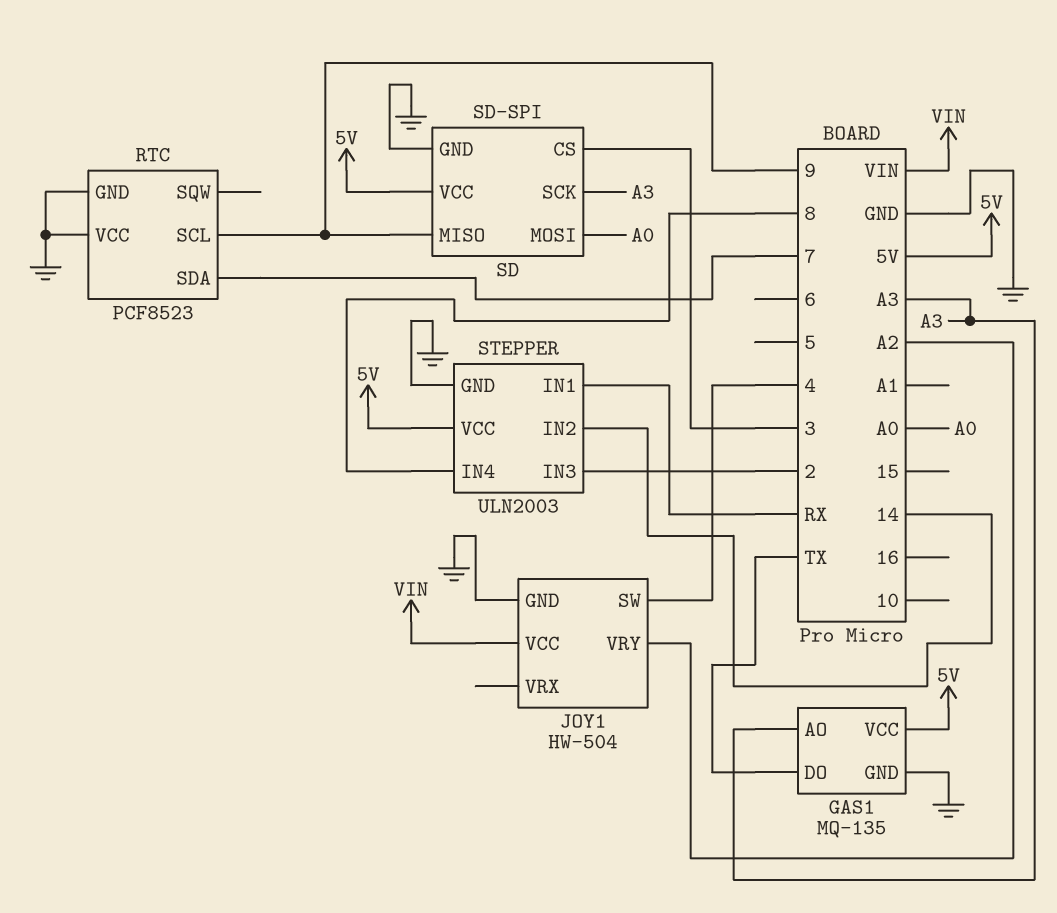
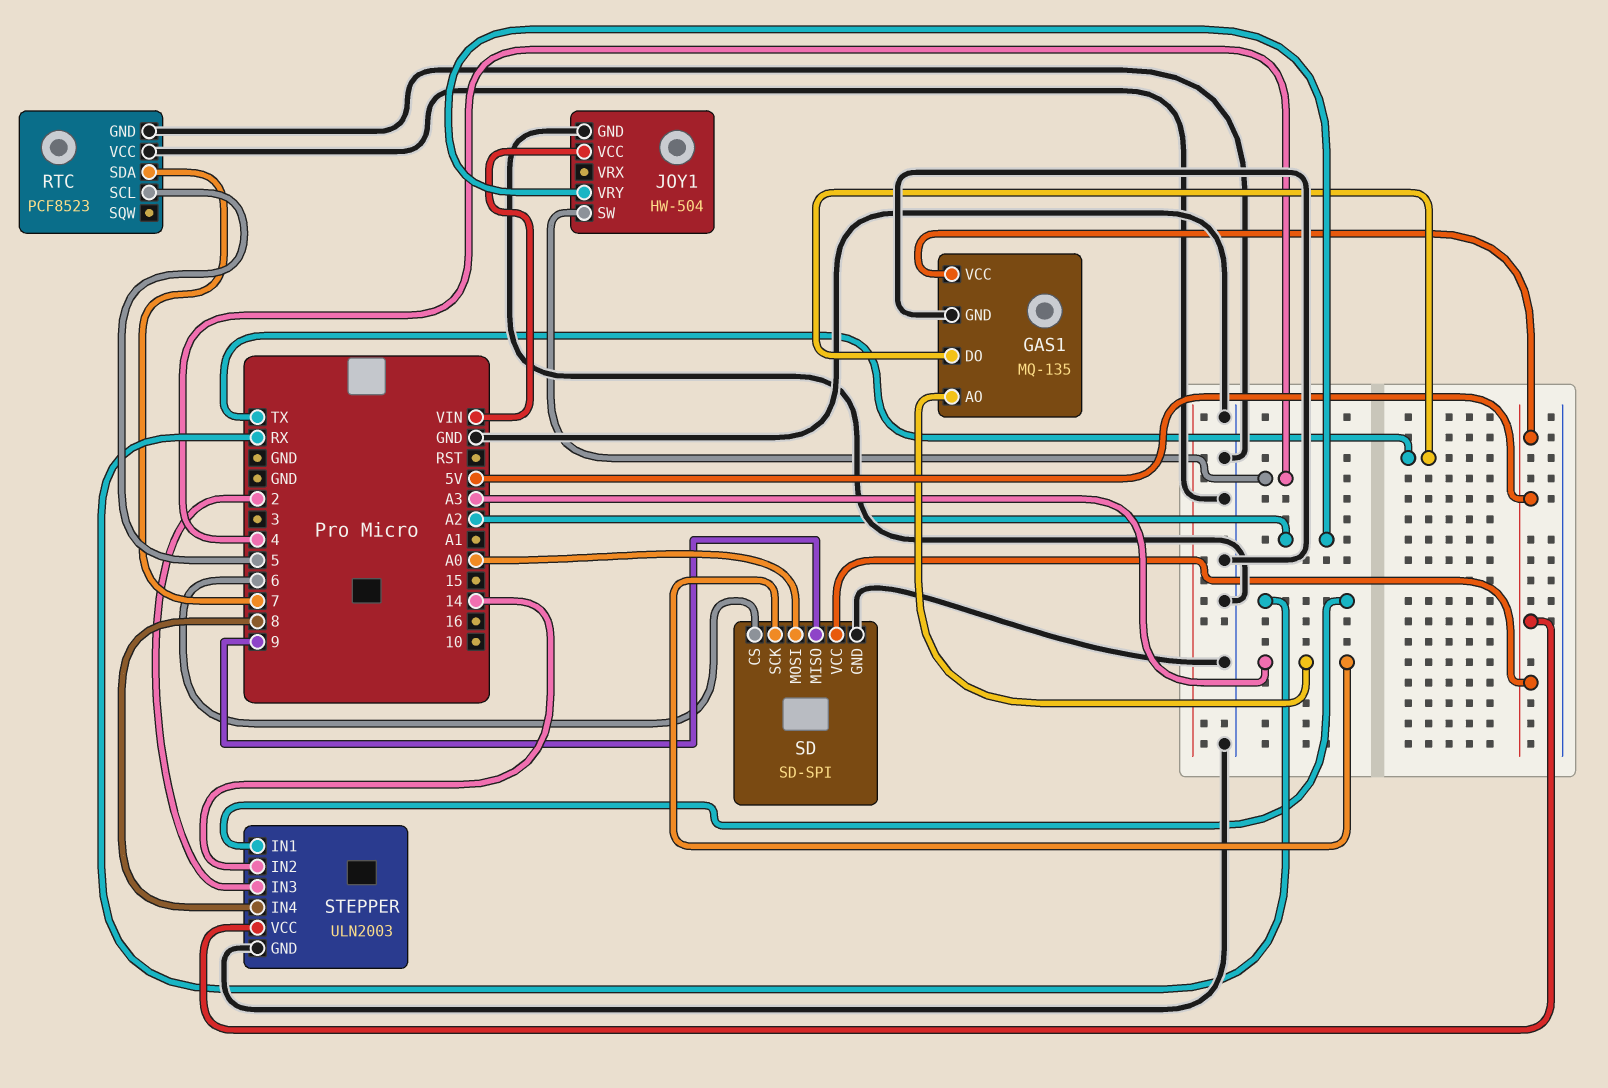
RTC pin SCL: 9 -> 5
SD pin CS: 3 -> 6

